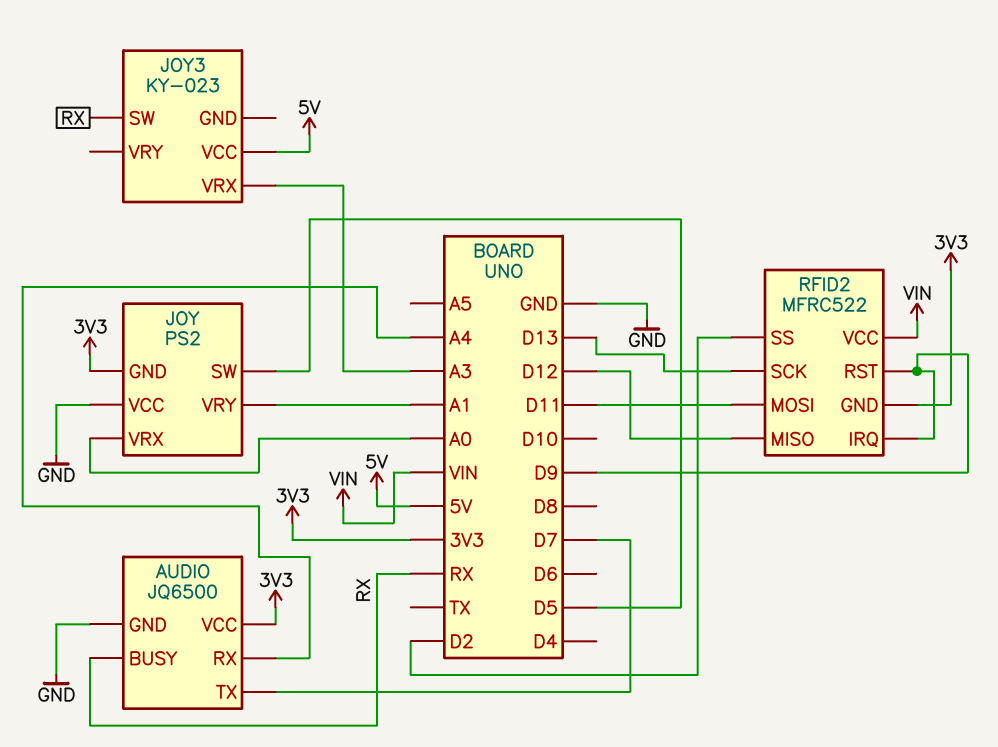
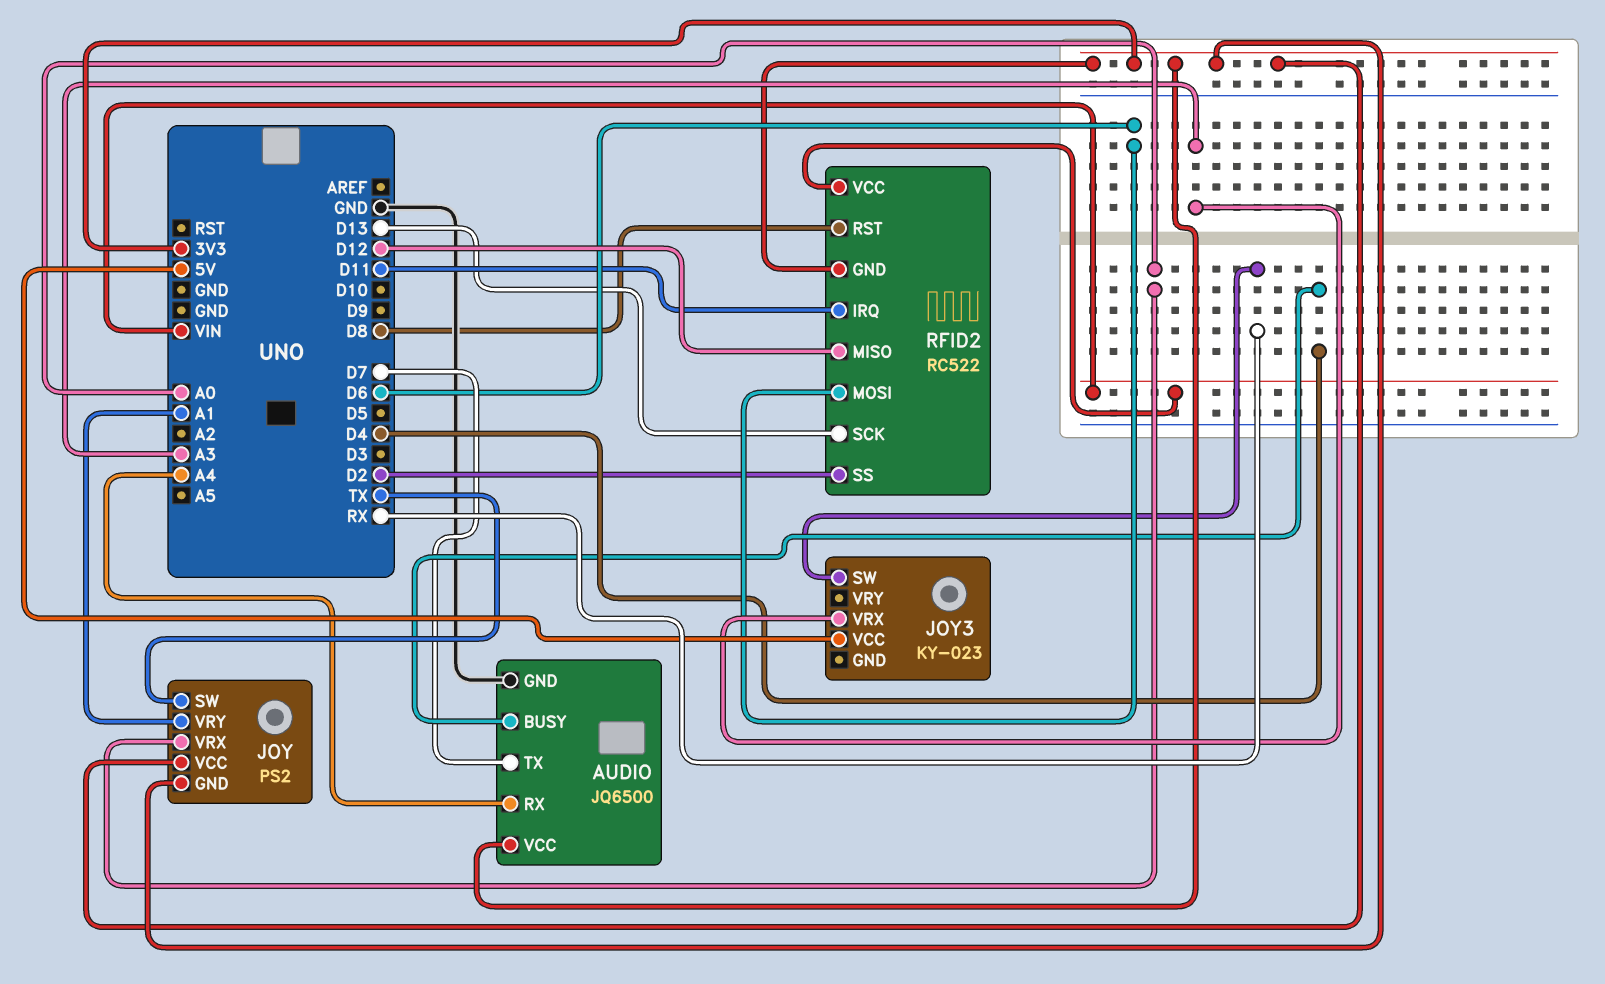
AUDIO pin BUSY: RX -> D4
JOY pin SW: D5 -> TX
JOY pin VCC: GND -> 3V3
RFID2: MFRC522 -> RC522
RFID2 pin IRQ: D9 -> D11
RFID2 pin MOSI: D11 -> D6
RFID2 pin RST: D9 -> D8

